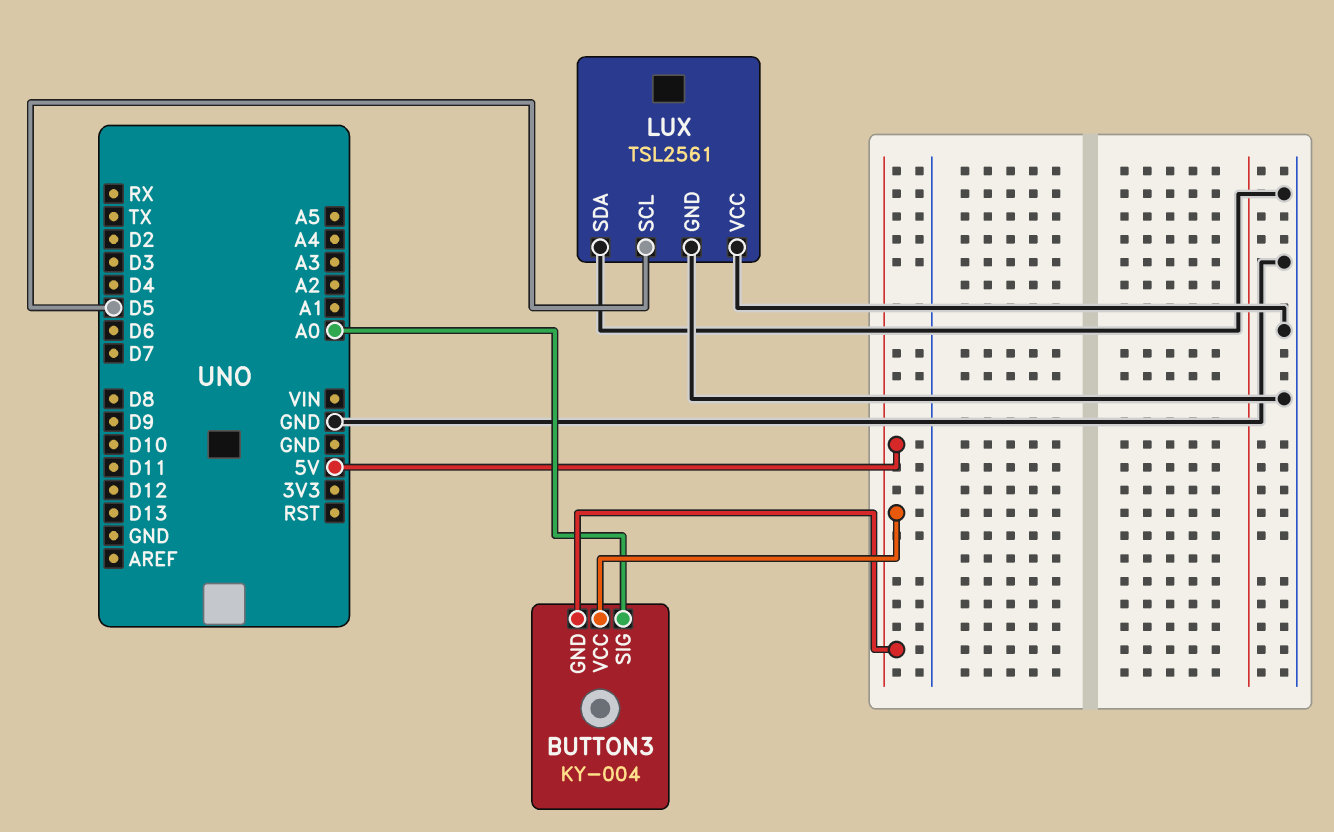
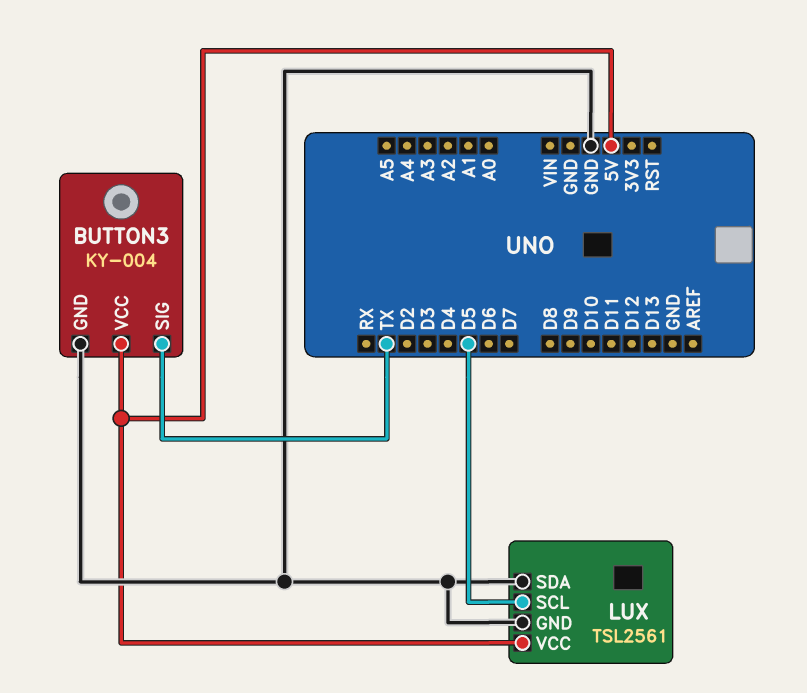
BUTTON3 pin GND: 5V -> GND
BUTTON3 pin SIG: A0 -> TX
LUX pin VCC: GND -> 5V

